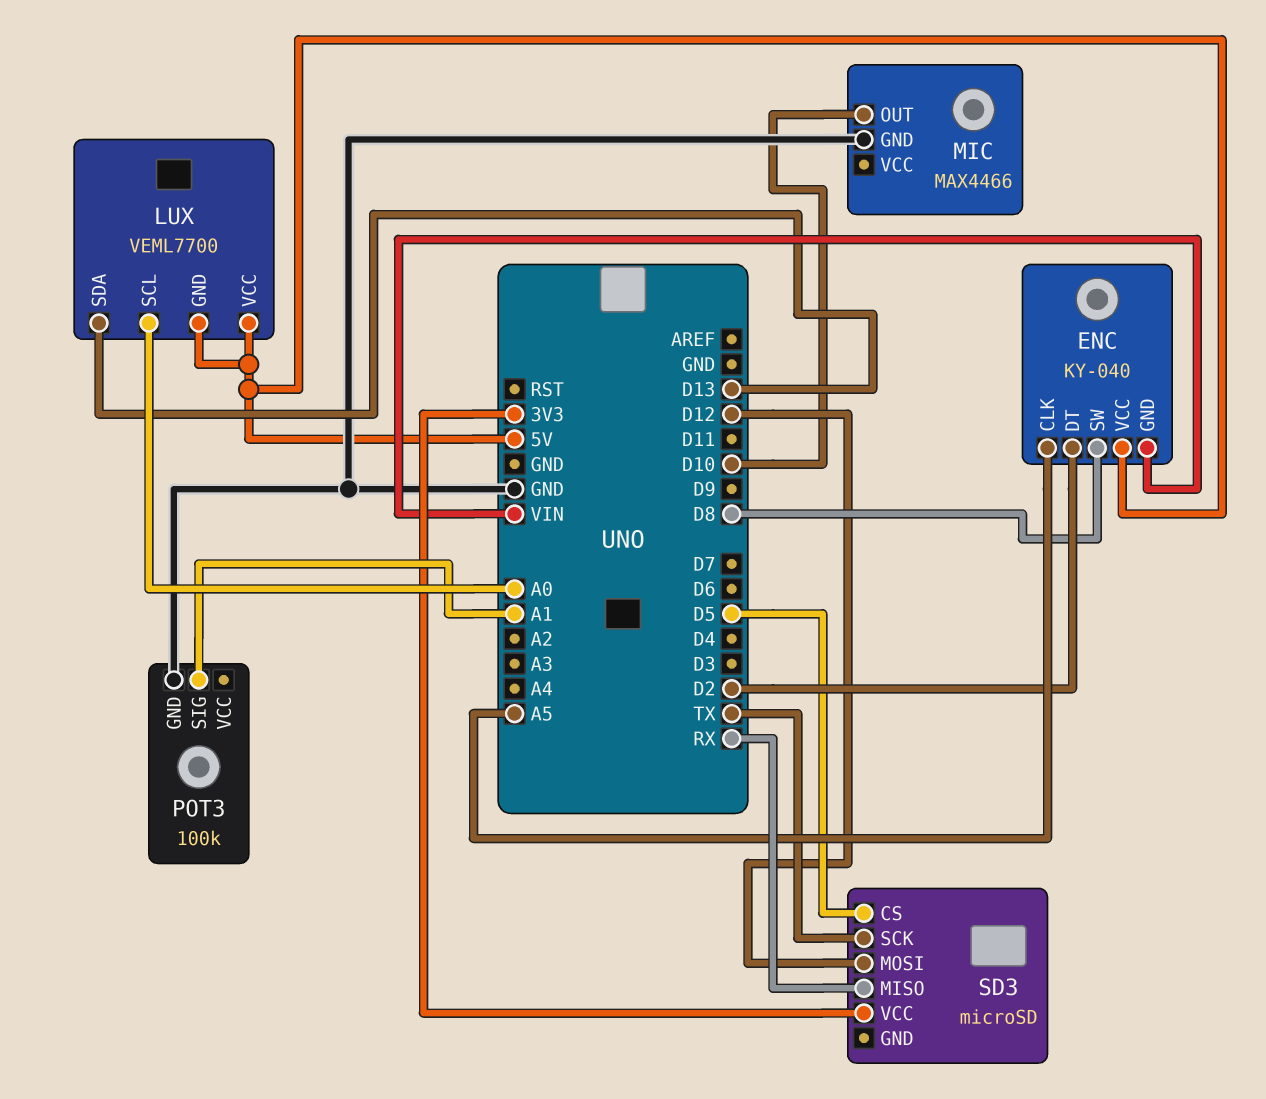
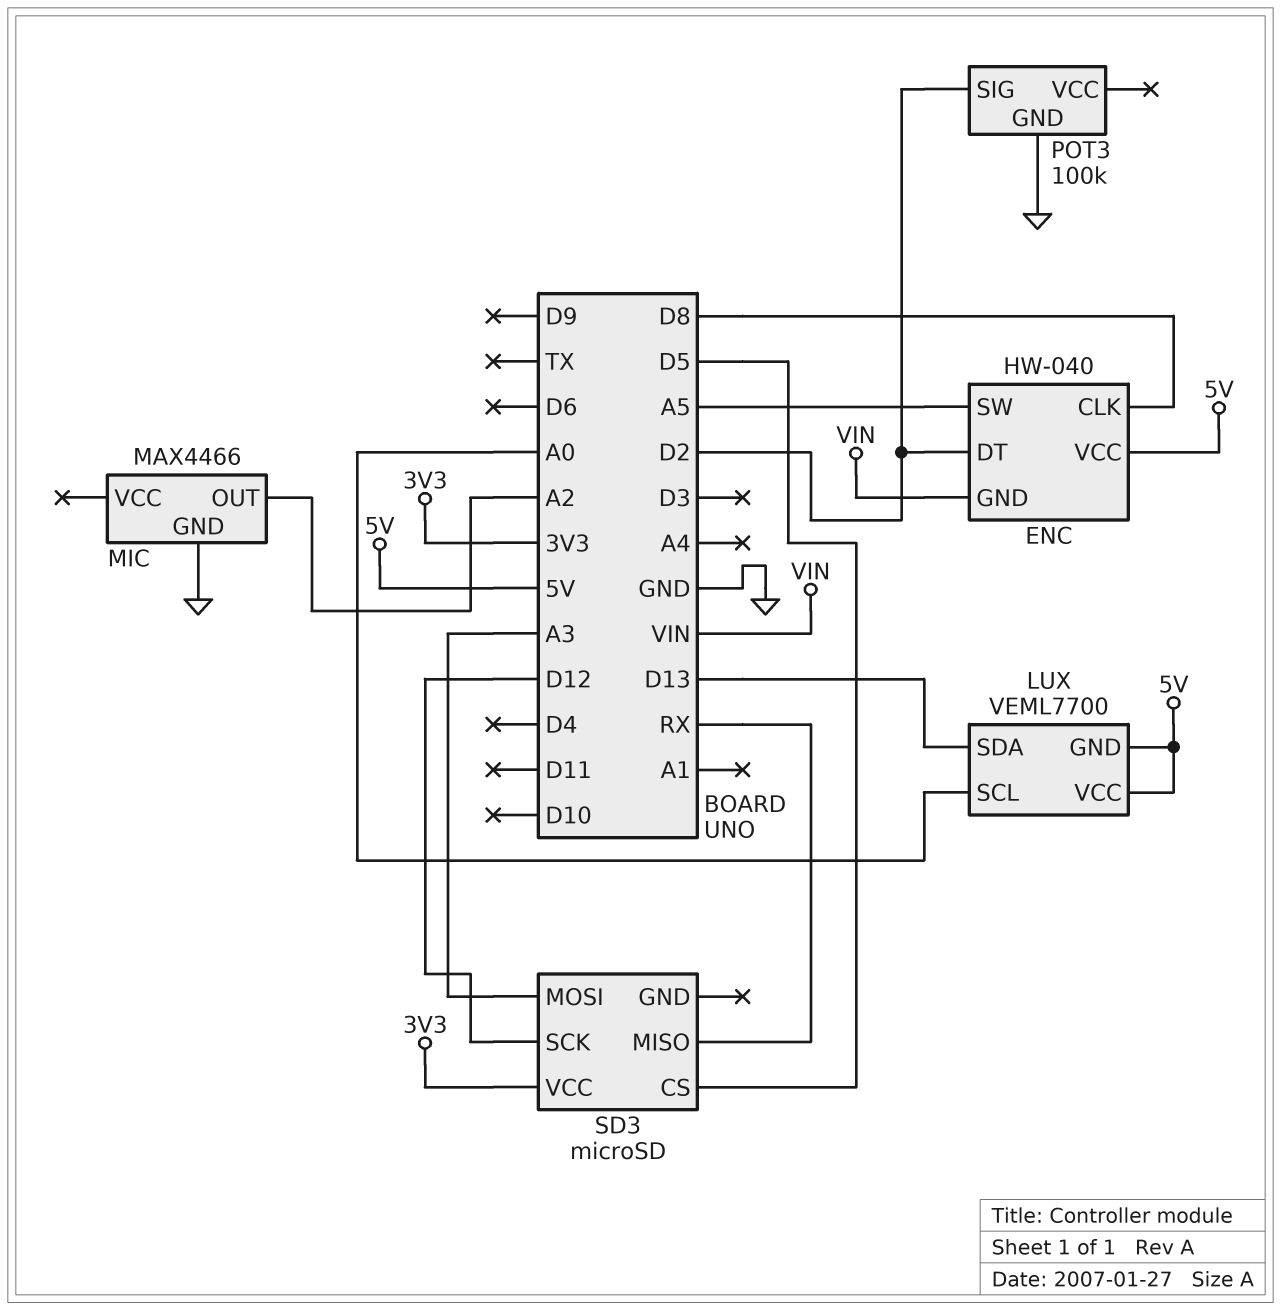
ENC: KY-040 -> HW-040
ENC pin CLK: A5 -> D8
ENC pin SW: D8 -> A5
MIC pin OUT: D10 -> A2
POT3 pin SIG: A1 -> D2
SD3 pin MOSI: D12 -> A3
SD3 pin SCK: TX -> D12

